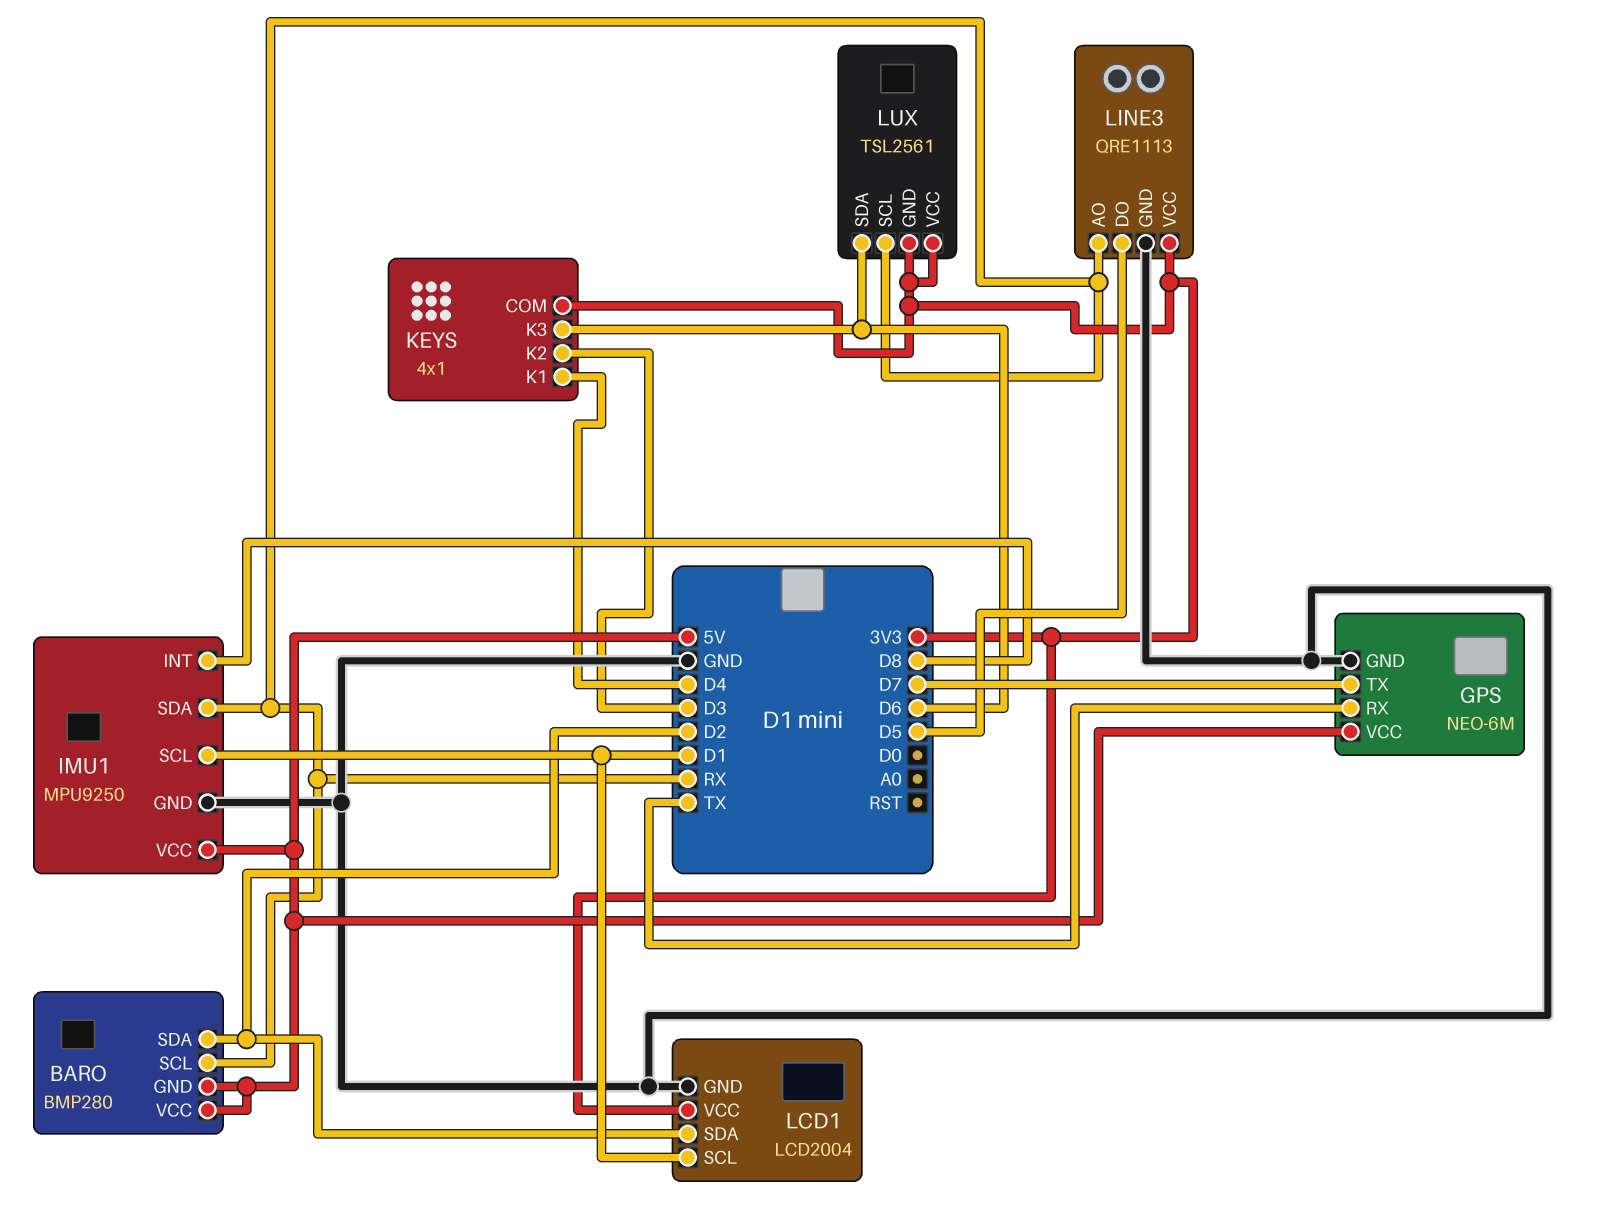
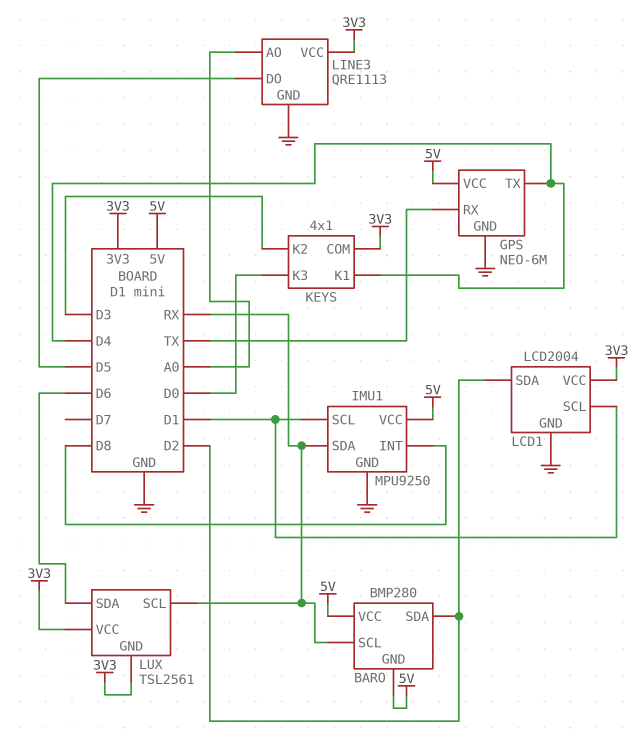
GPS pin TX: D7 -> D4
KEYS pin K3: D6 -> D0
LINE3 pin AO: RX -> A0

